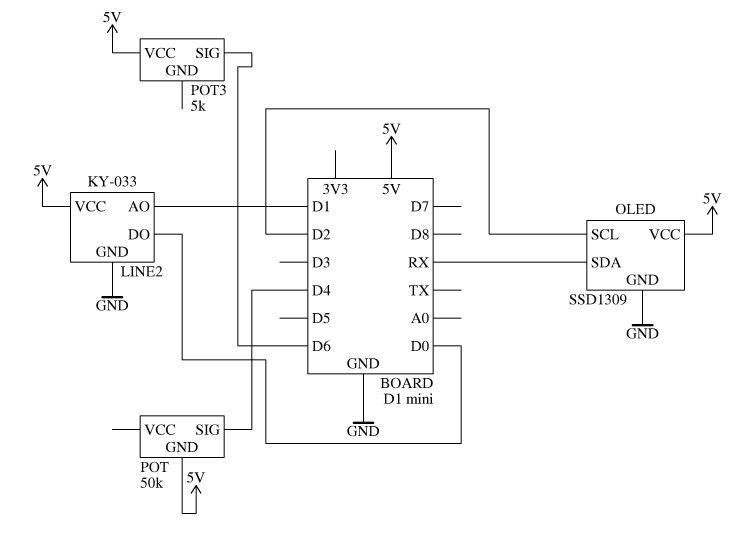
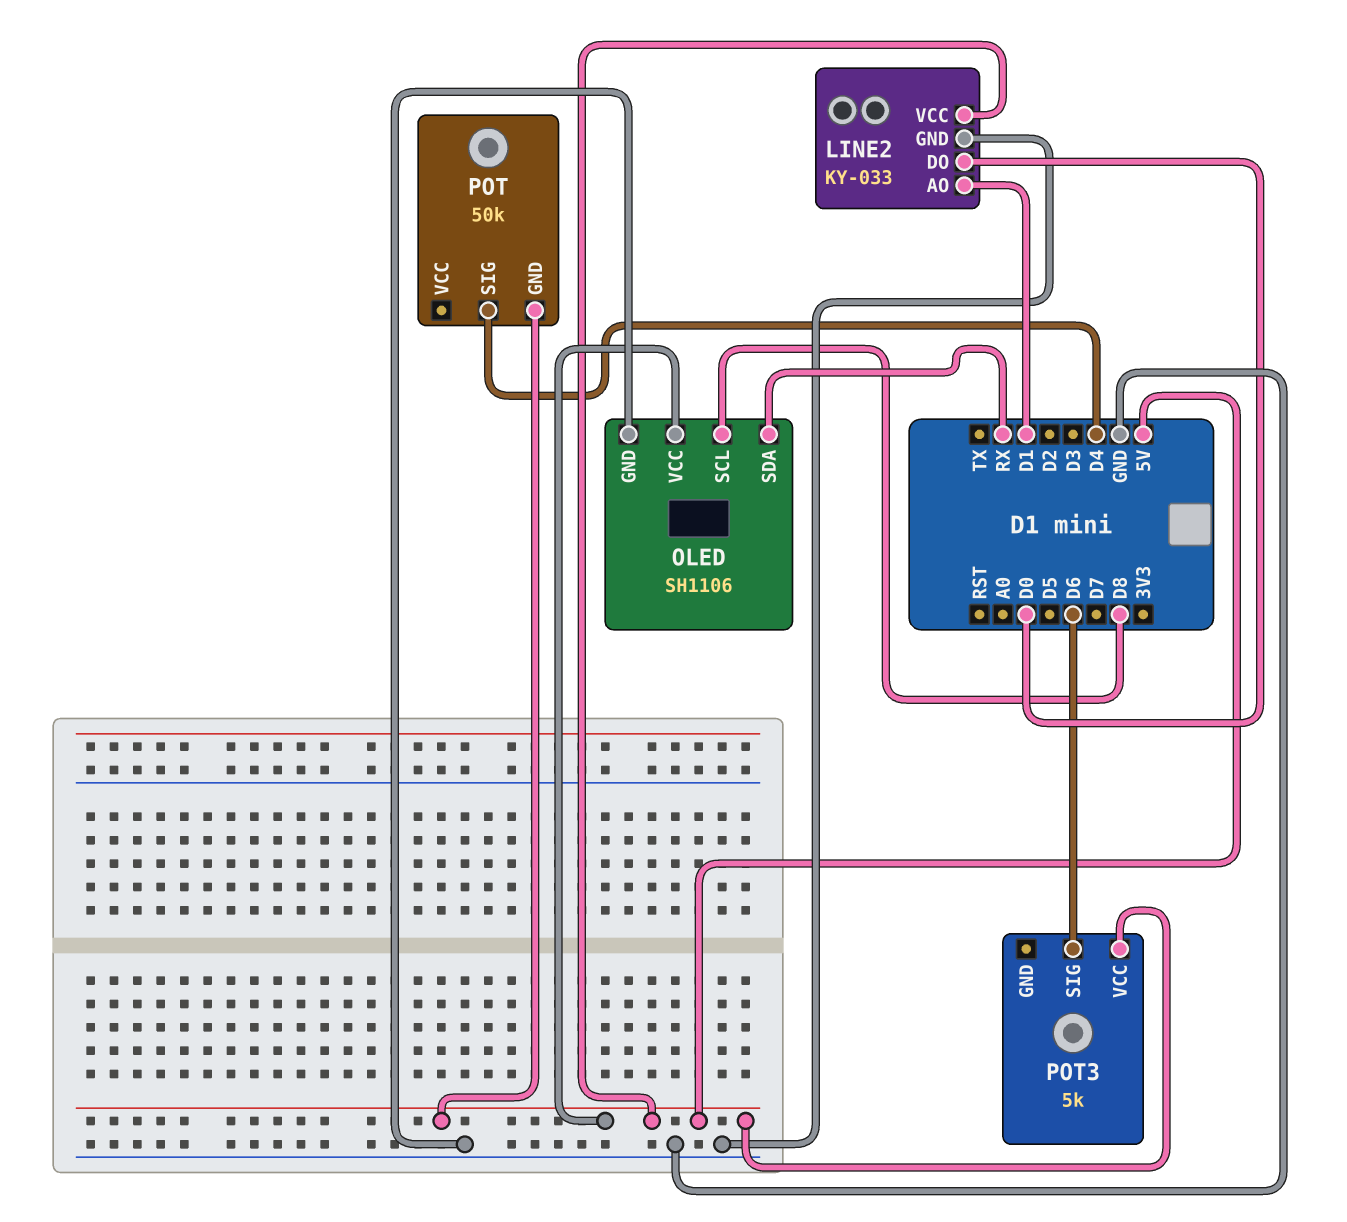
OLED: SSD1309 -> SH1106
OLED pin SCL: D2 -> D8

